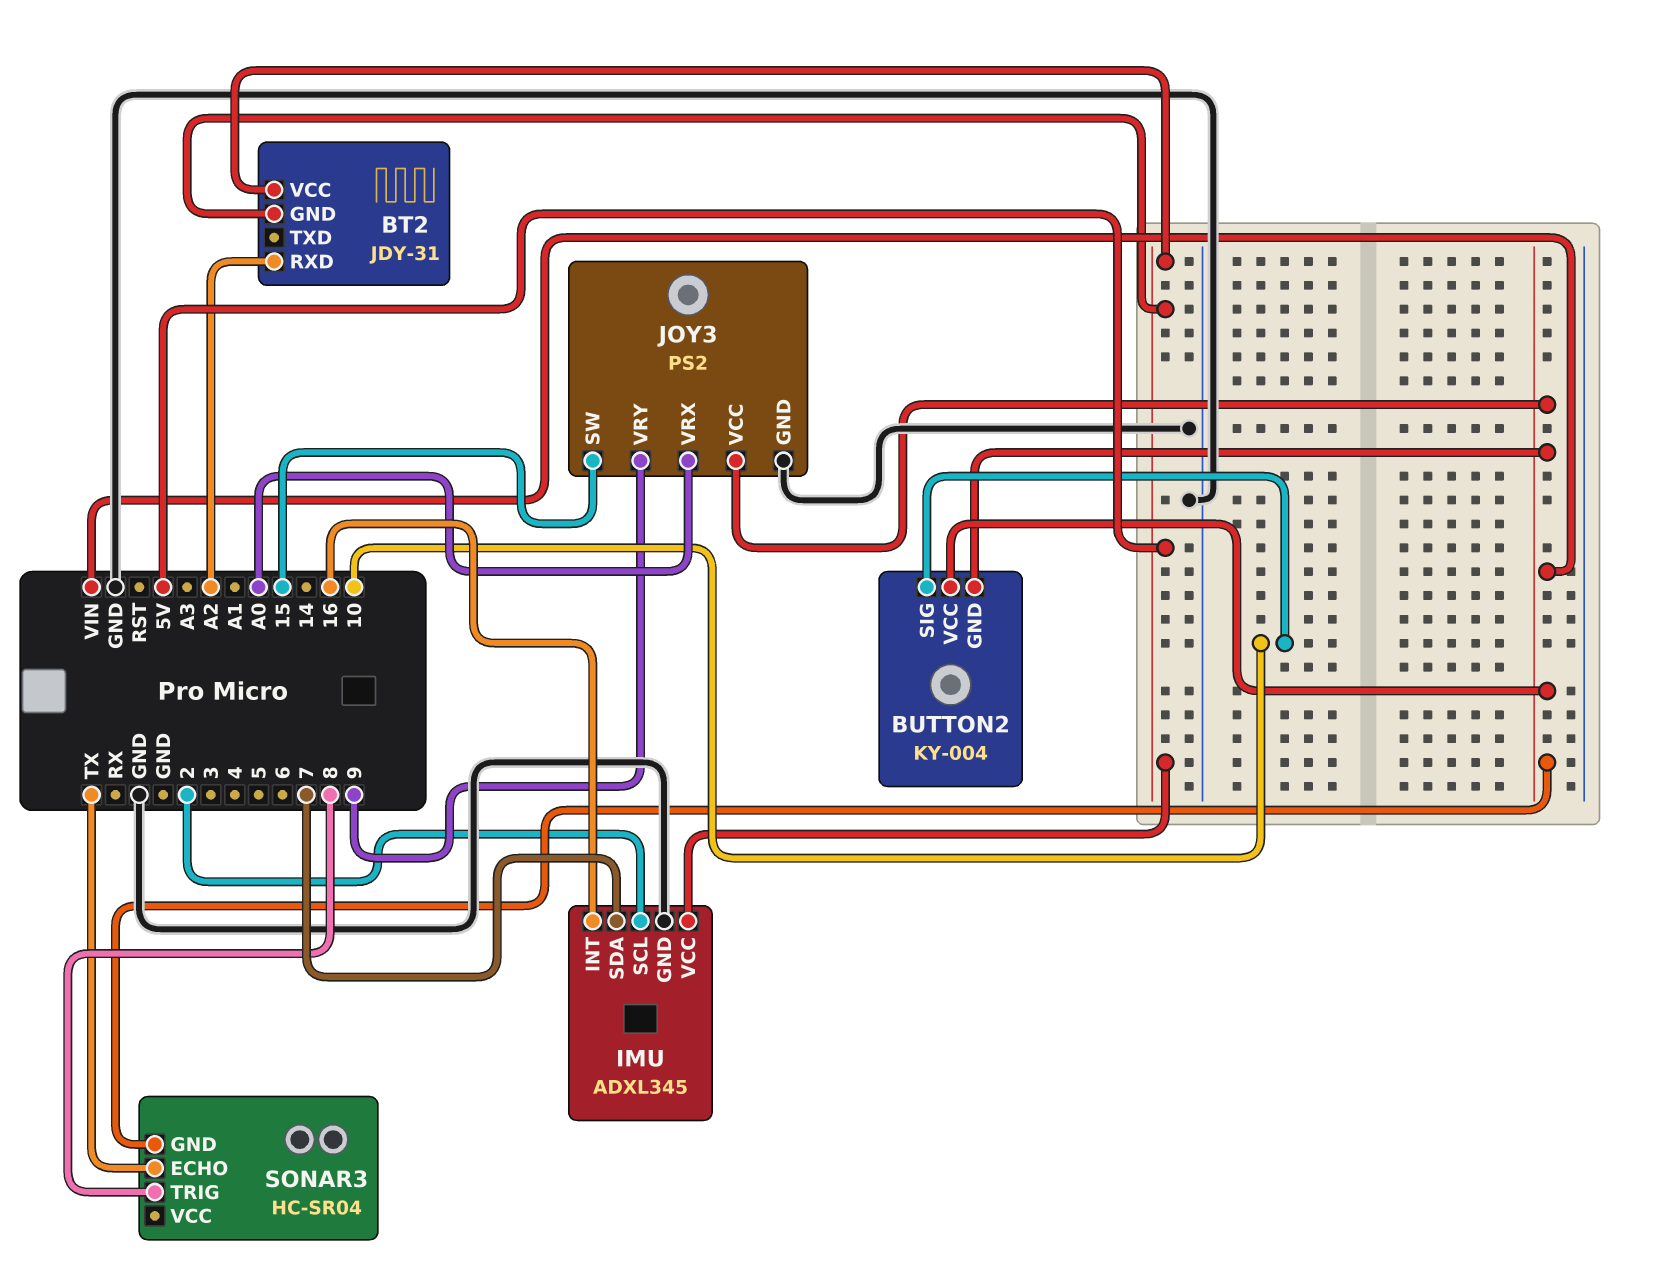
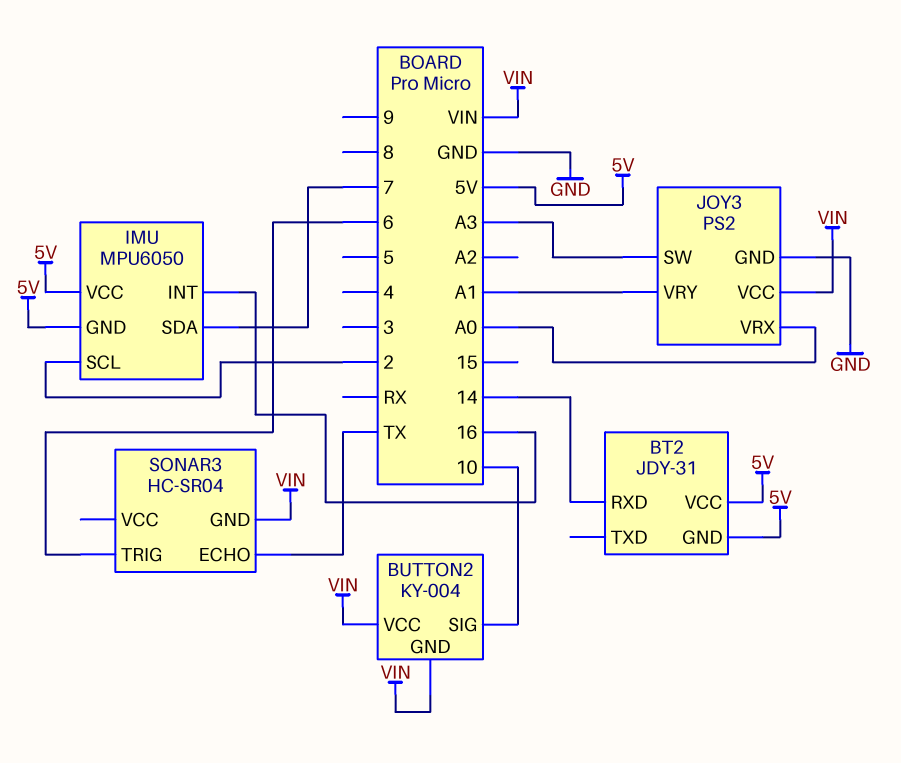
BT2 pin RXD: A2 -> 14
IMU: ADXL345 -> MPU6050
IMU pin GND: GND -> 5V
JOY3 pin SW: 15 -> A3
JOY3 pin VRY: 9 -> A1
SONAR3 pin TRIG: 8 -> 6

